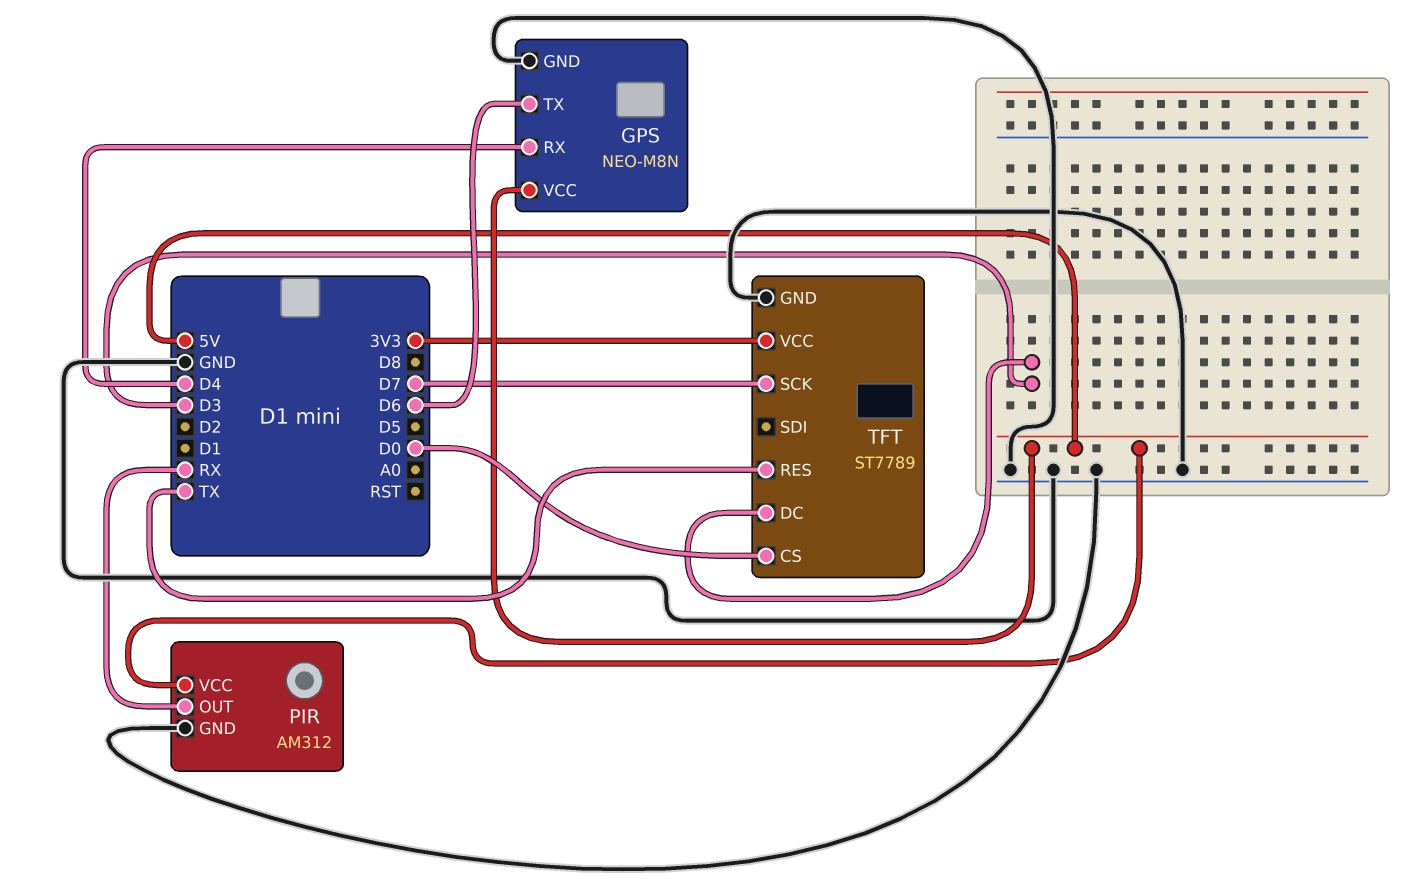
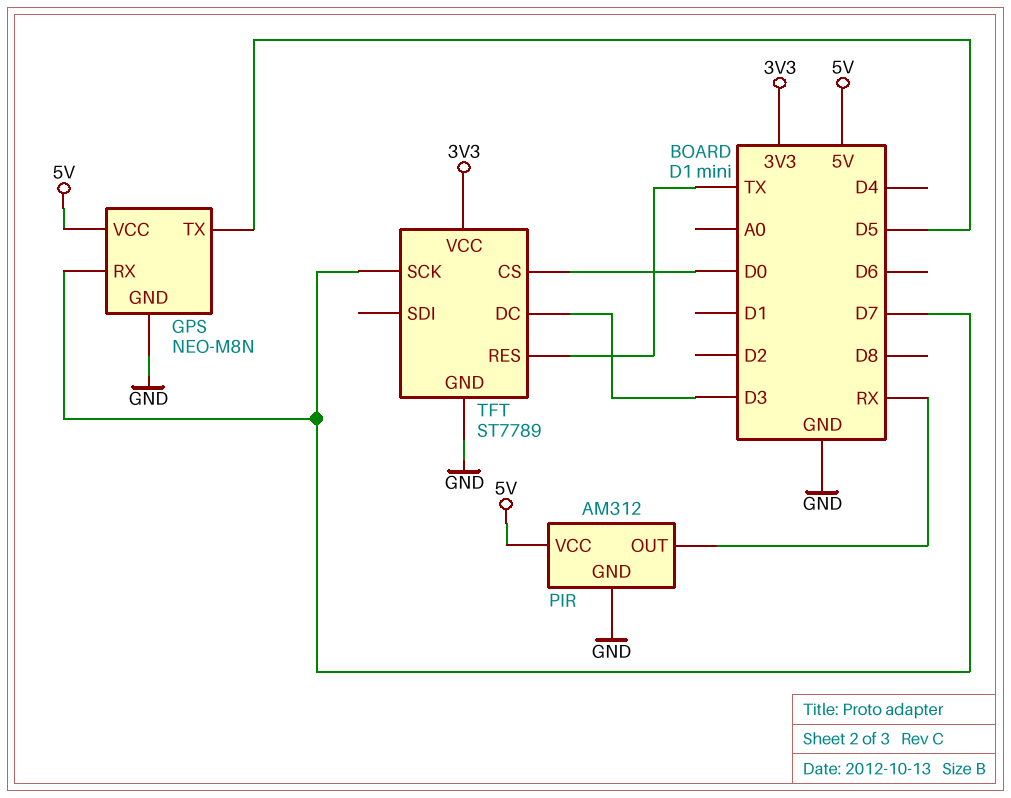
GPS pin RX: D4 -> D7
GPS pin TX: D6 -> D5

